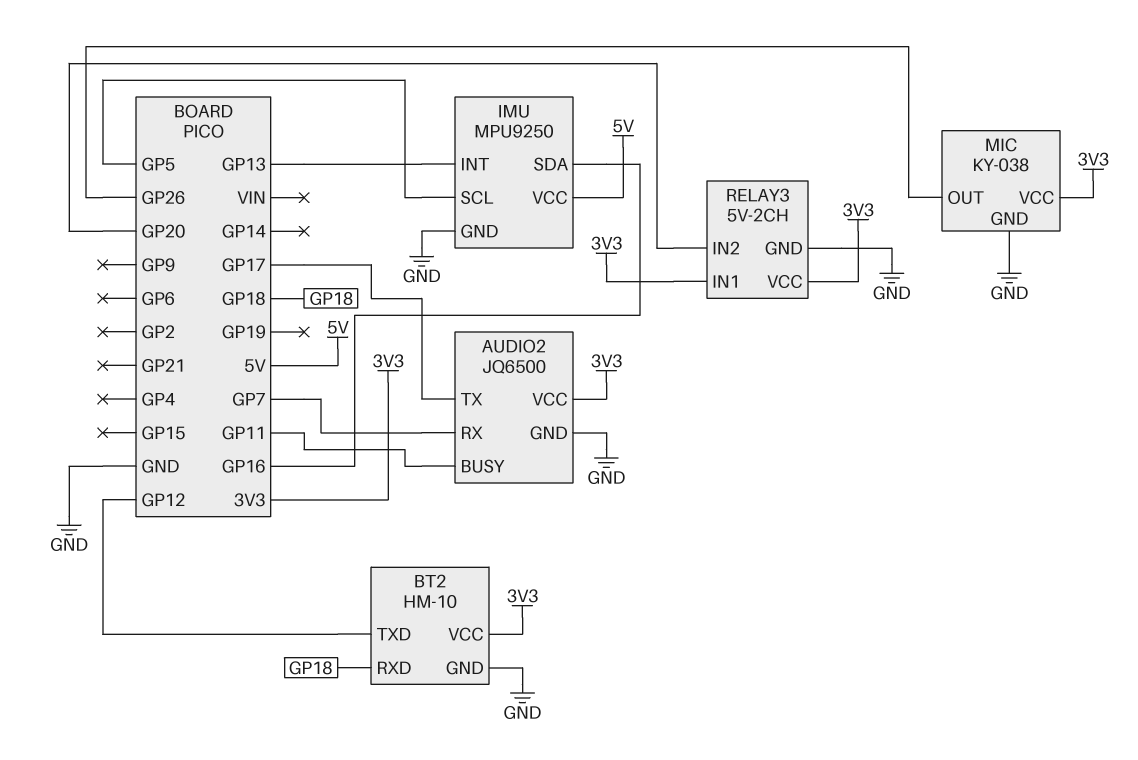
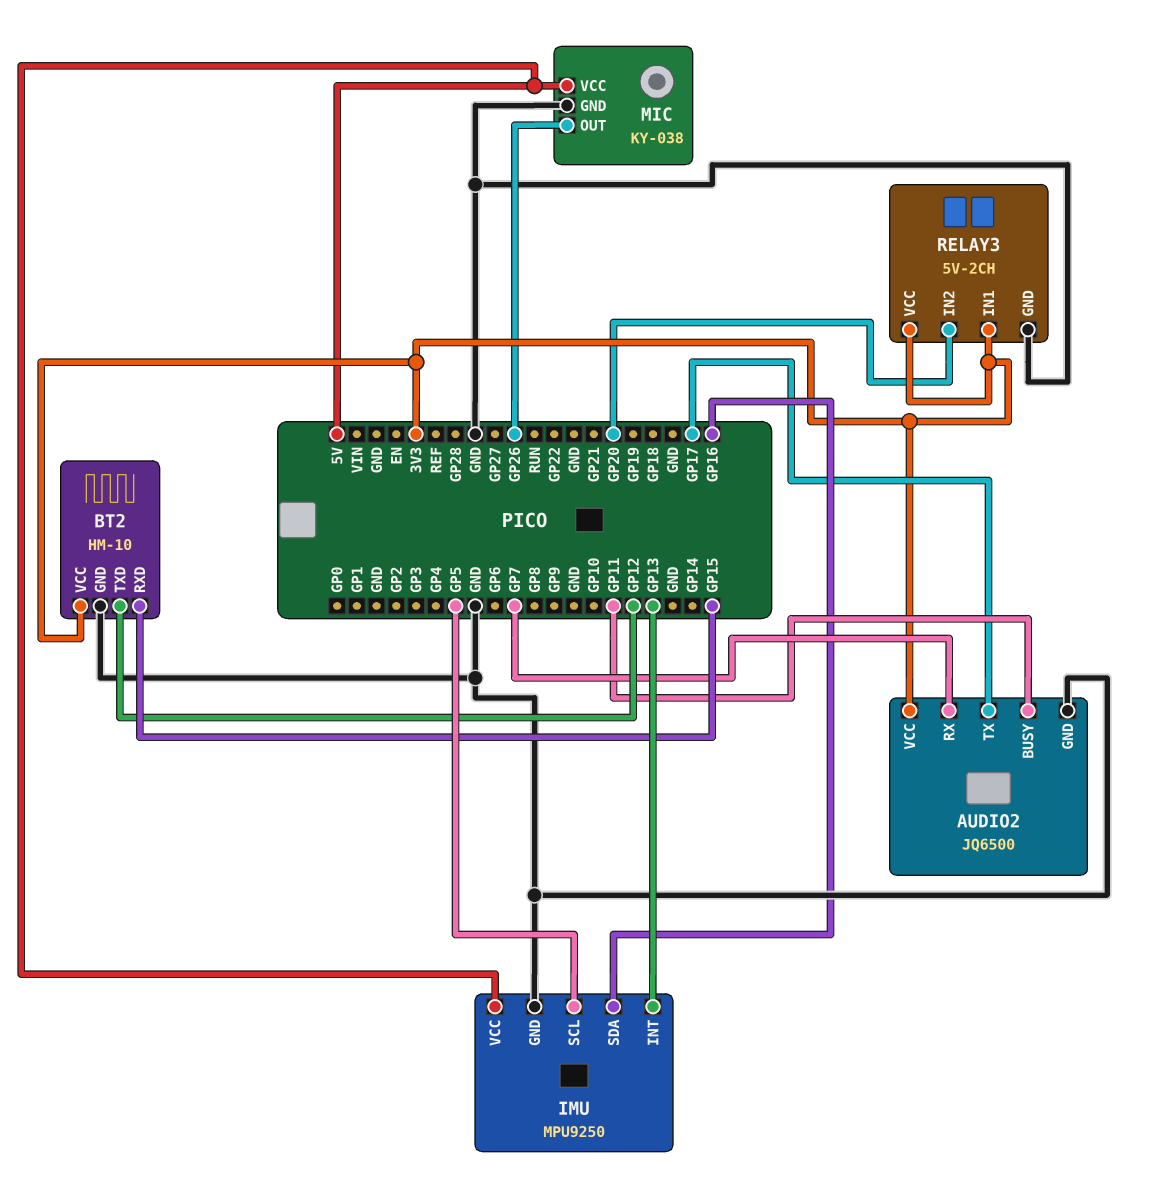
BT2 pin RXD: GP18 -> GP15
MIC pin VCC: 3V3 -> 5V

